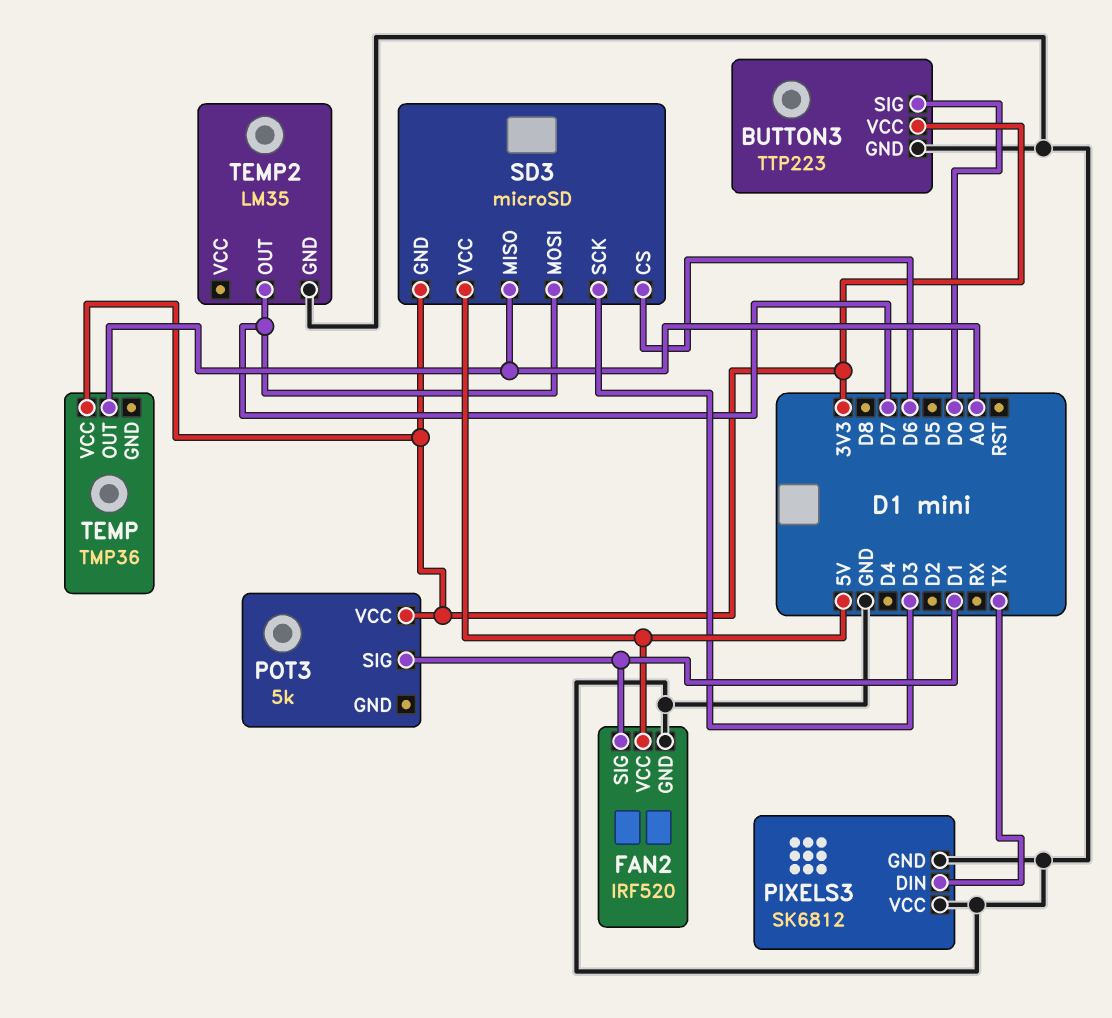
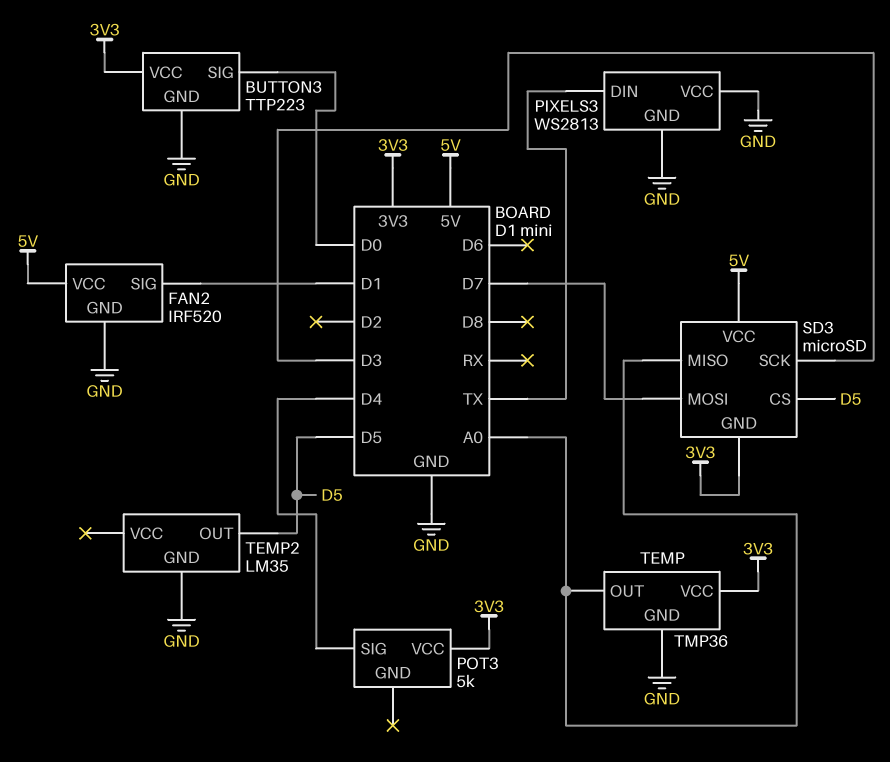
PIXELS3: SK6812 -> WS2813
POT3 pin SIG: D1 -> D4
SD3 pin CS: D6 -> D5
TEMP pin GND: none -> GND
TEMP2 pin OUT: D7 -> D5

